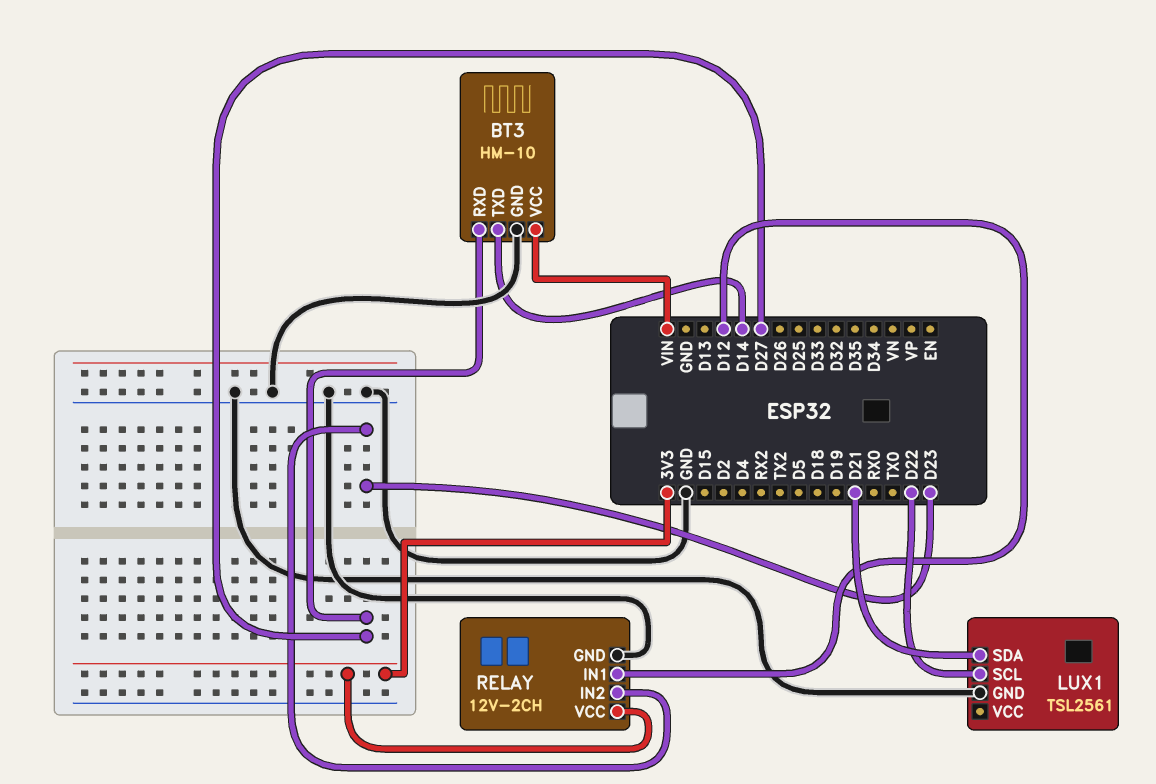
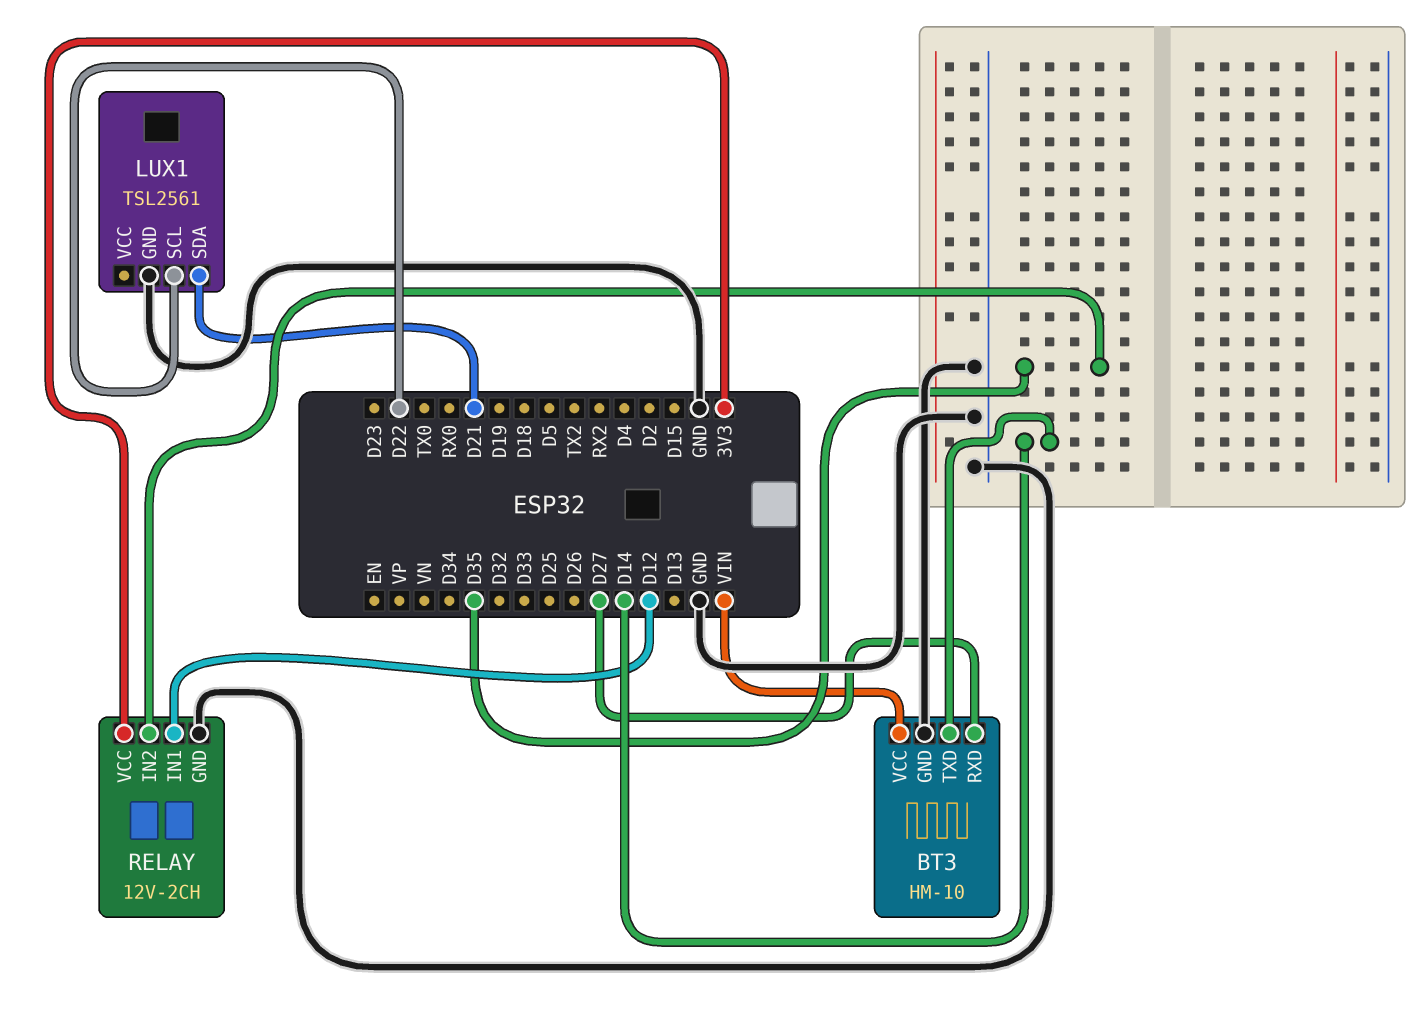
RELAY pin IN2: D23 -> D35

